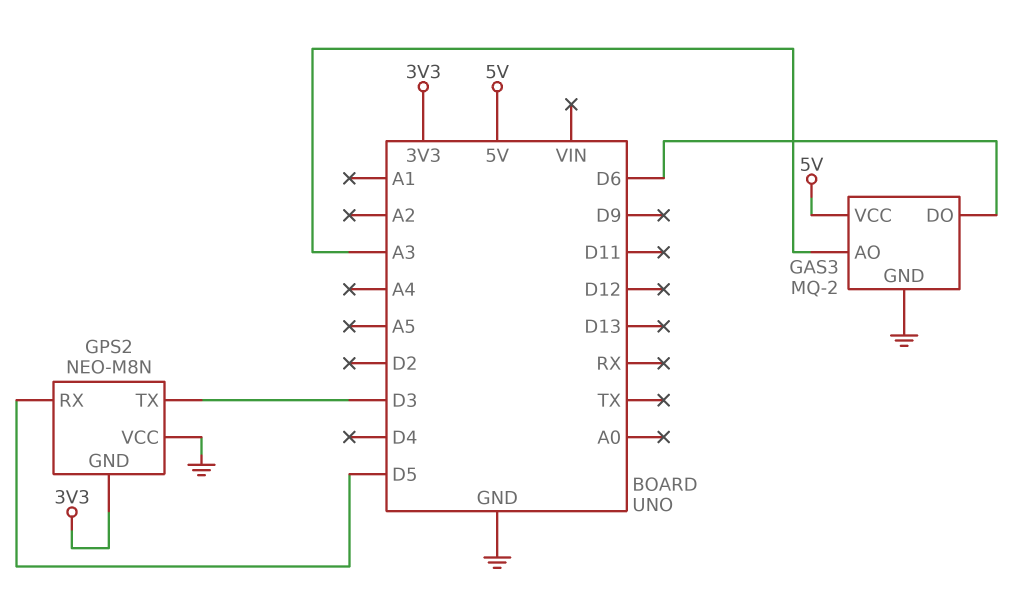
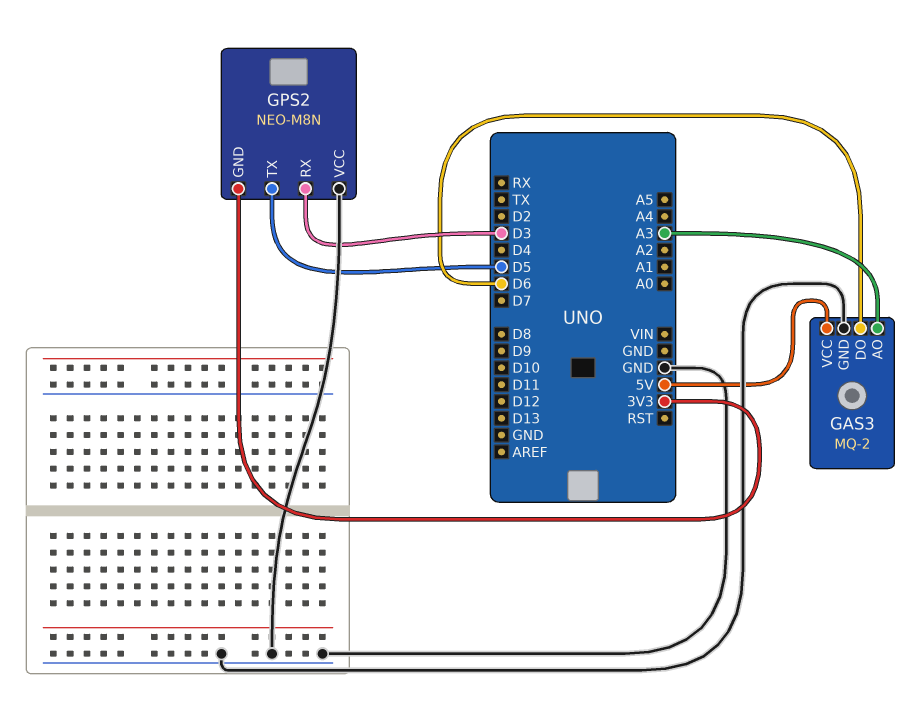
GPS2 pin RX: D5 -> D3
GPS2 pin TX: D3 -> D5

